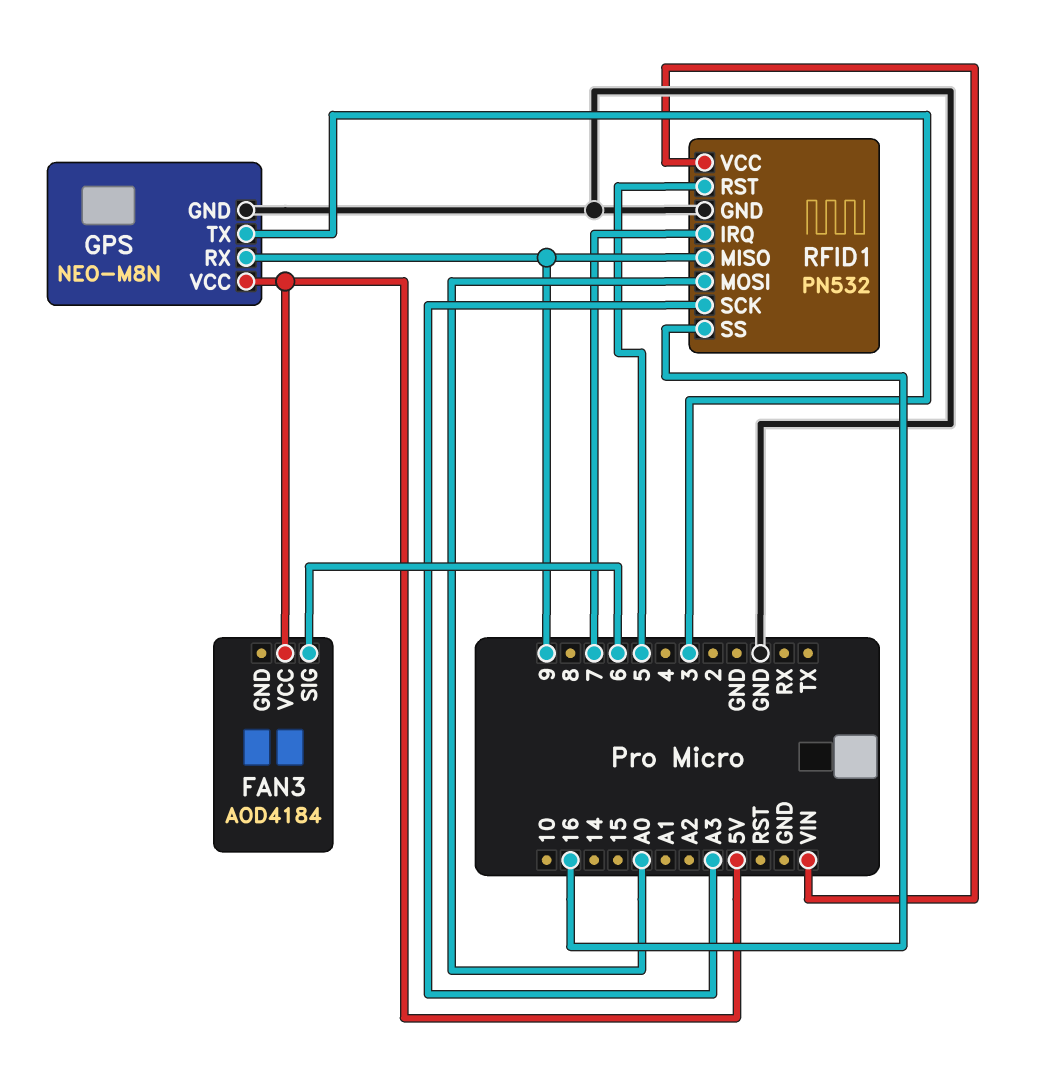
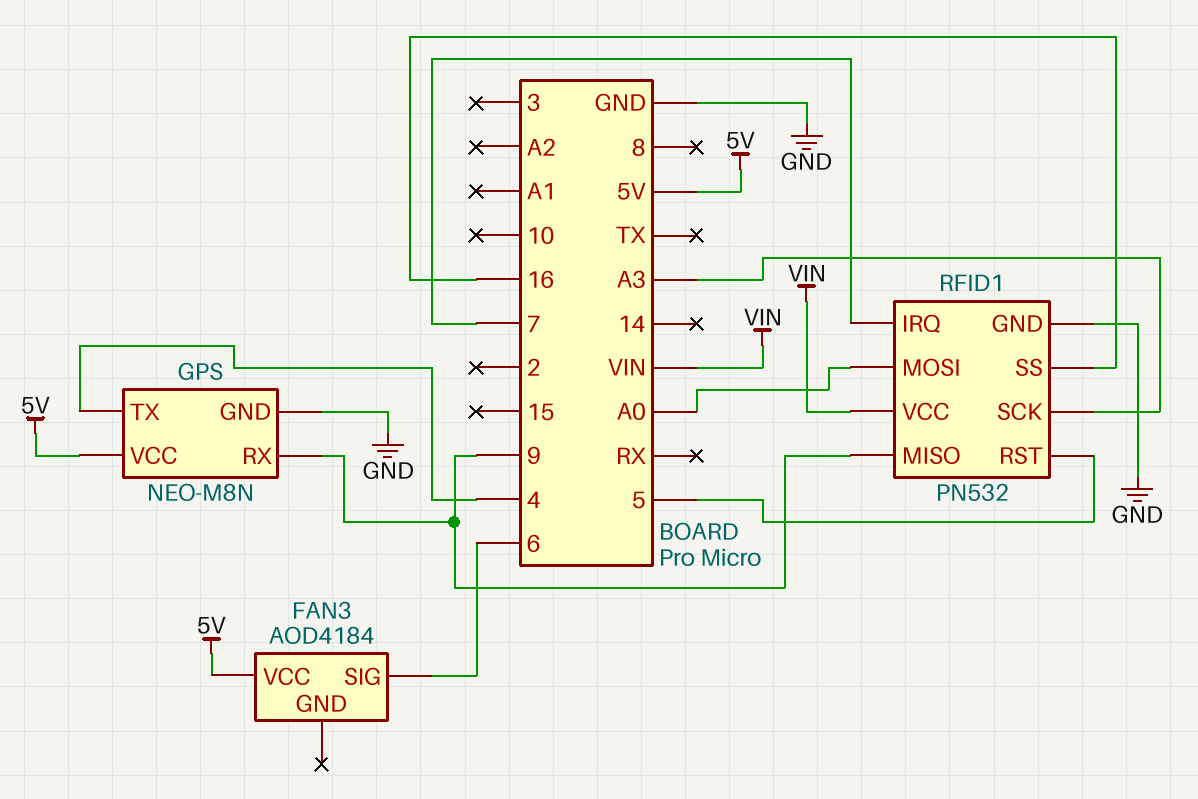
GPS pin TX: 3 -> 4

